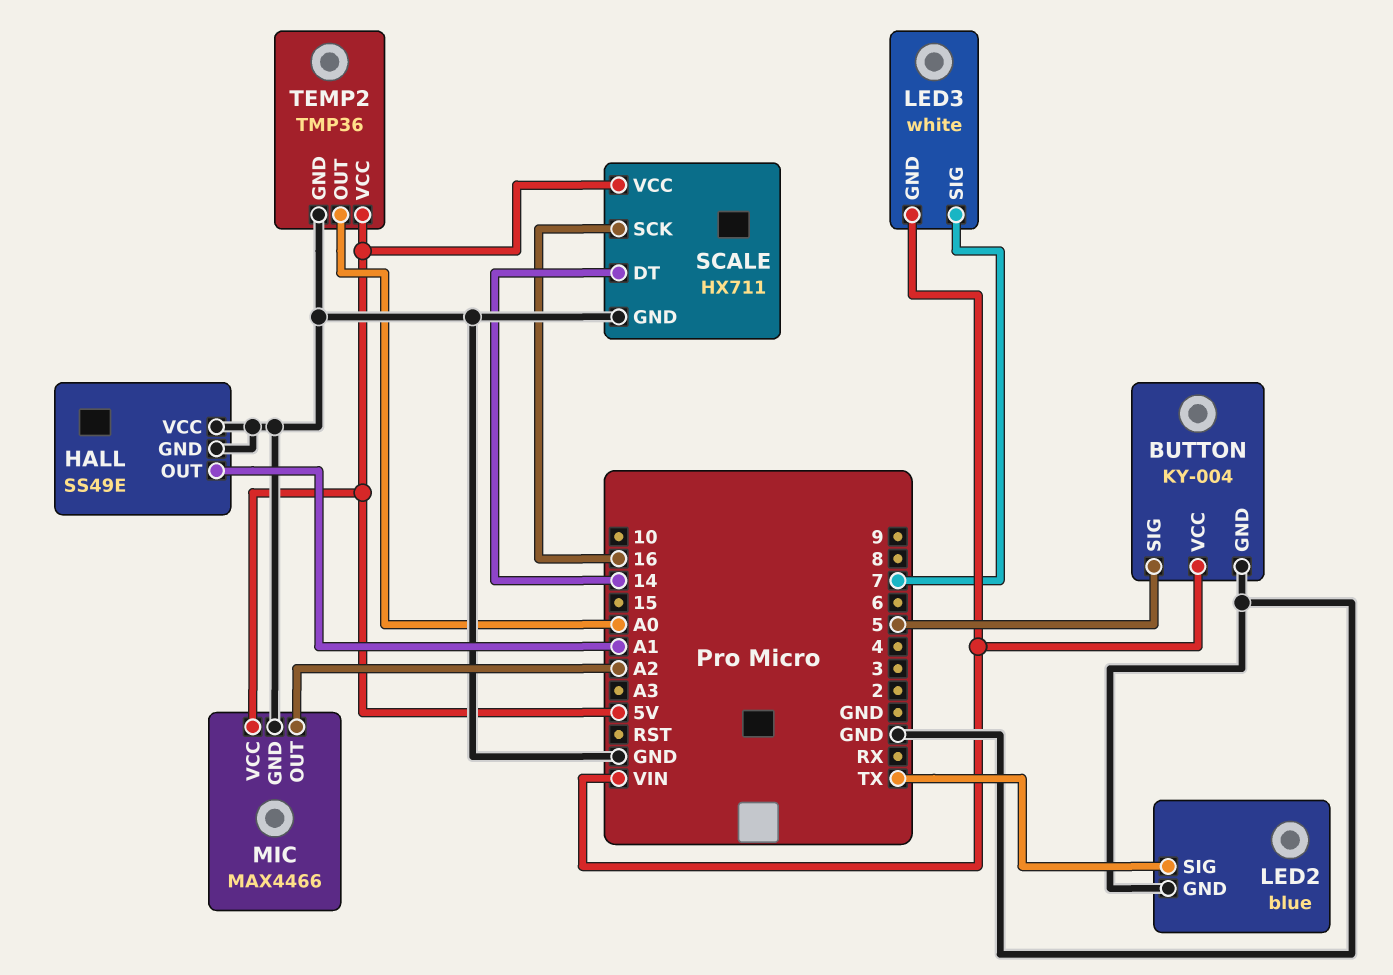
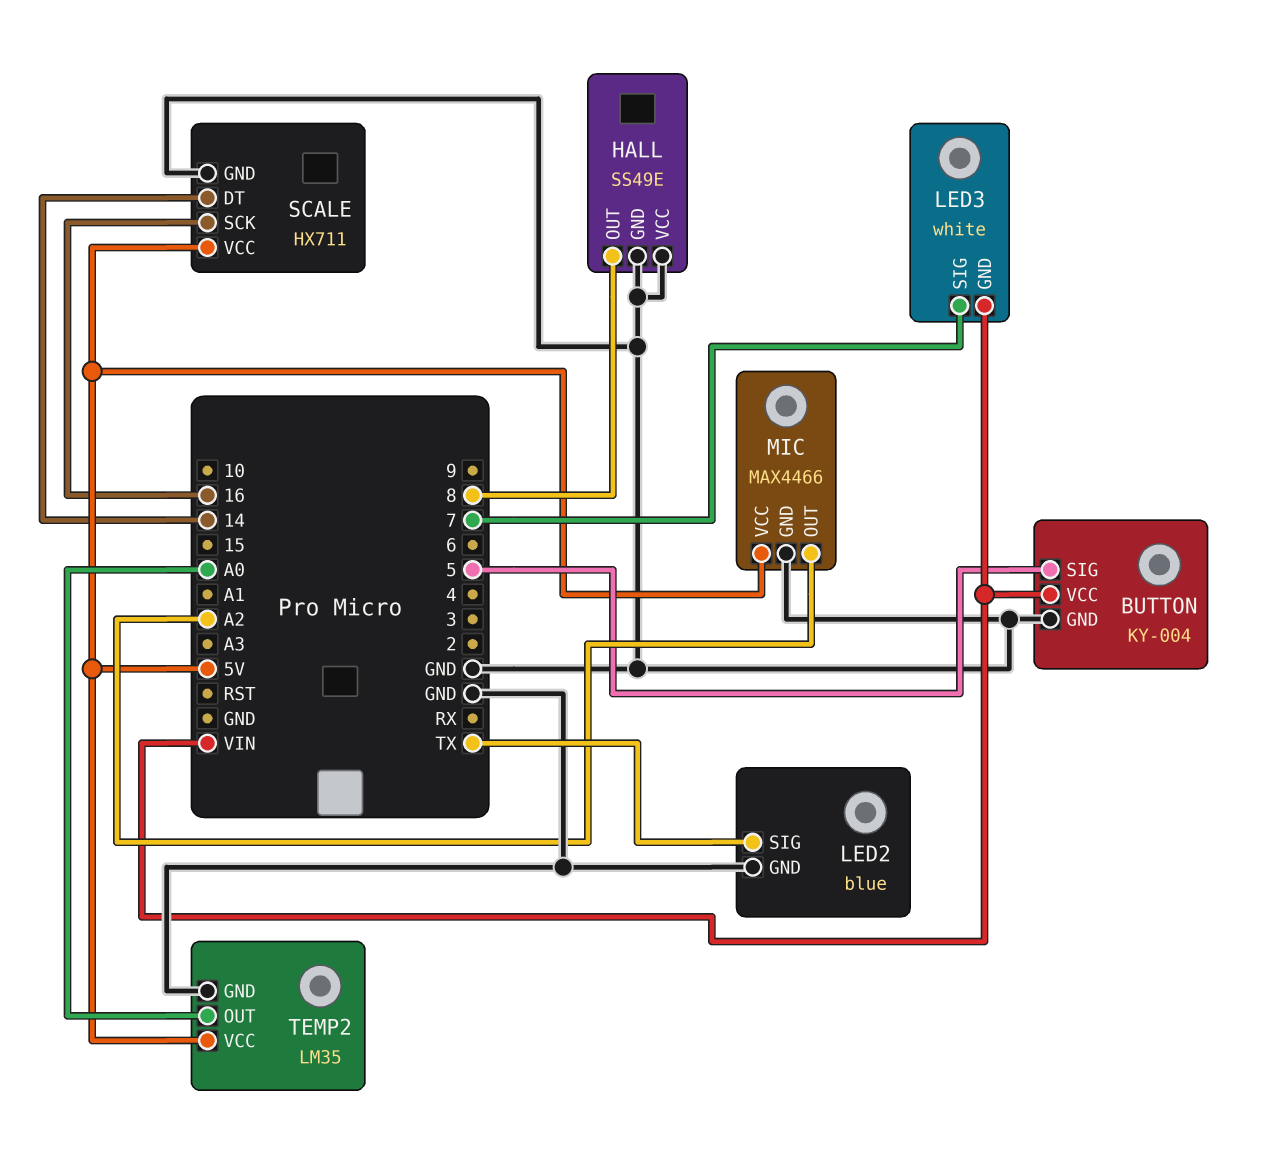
HALL pin OUT: A1 -> 8
TEMP2: TMP36 -> LM35

